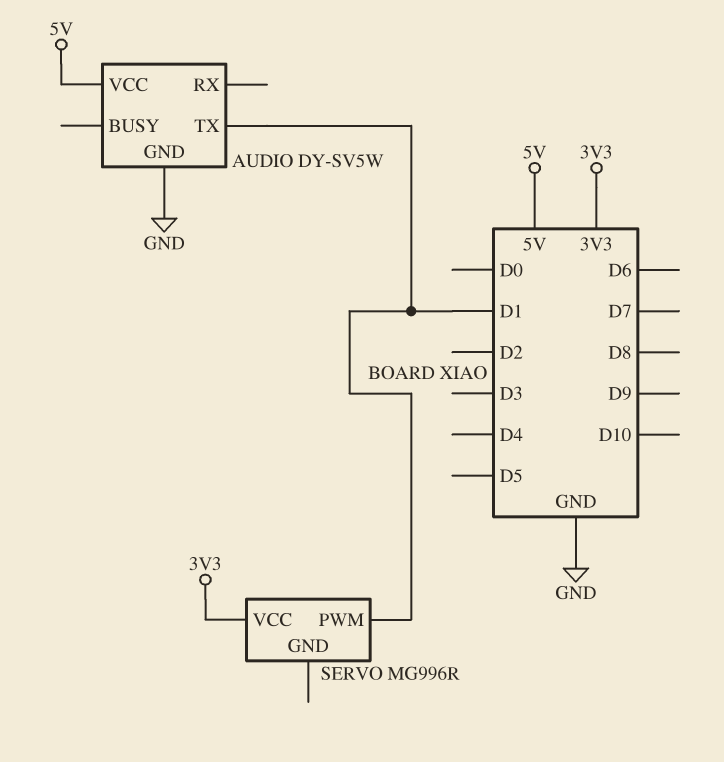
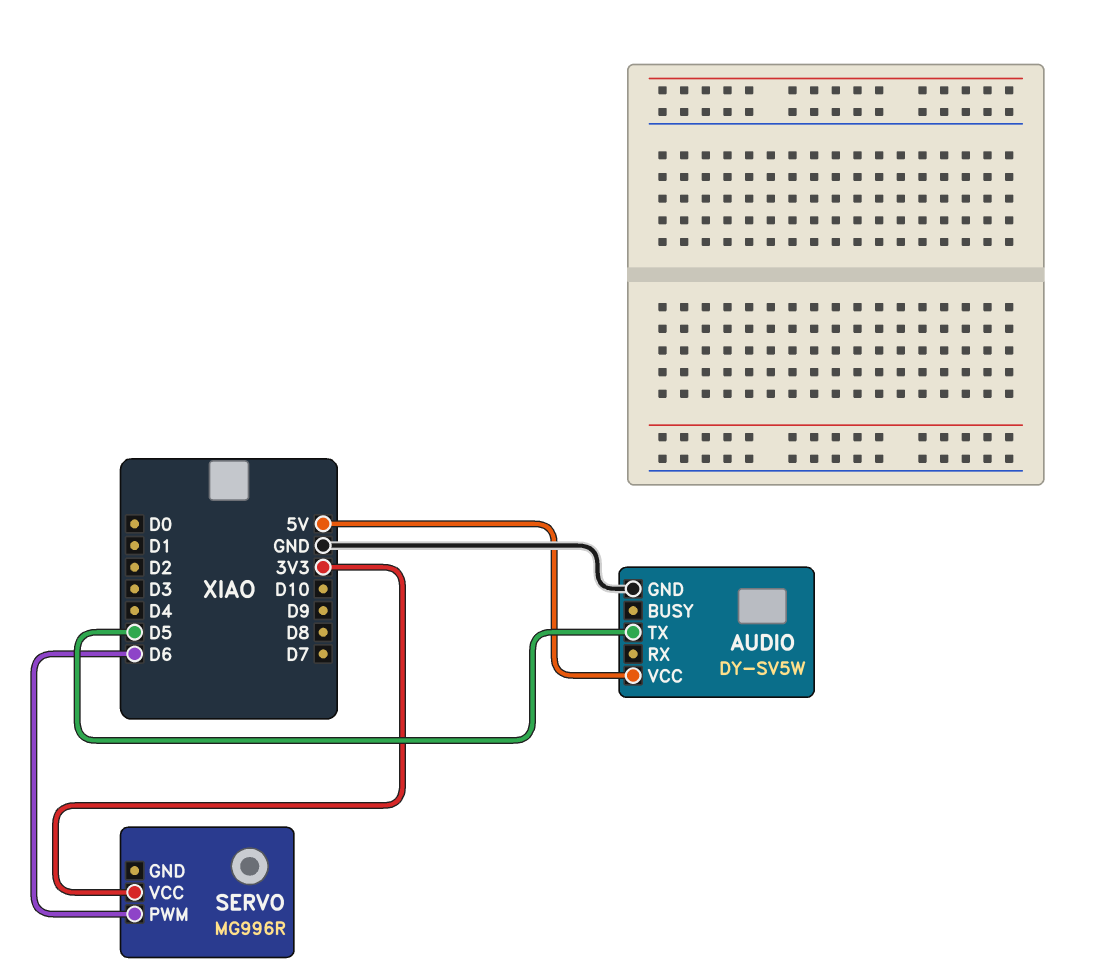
AUDIO pin TX: D1 -> D5
SERVO pin PWM: D1 -> D6

